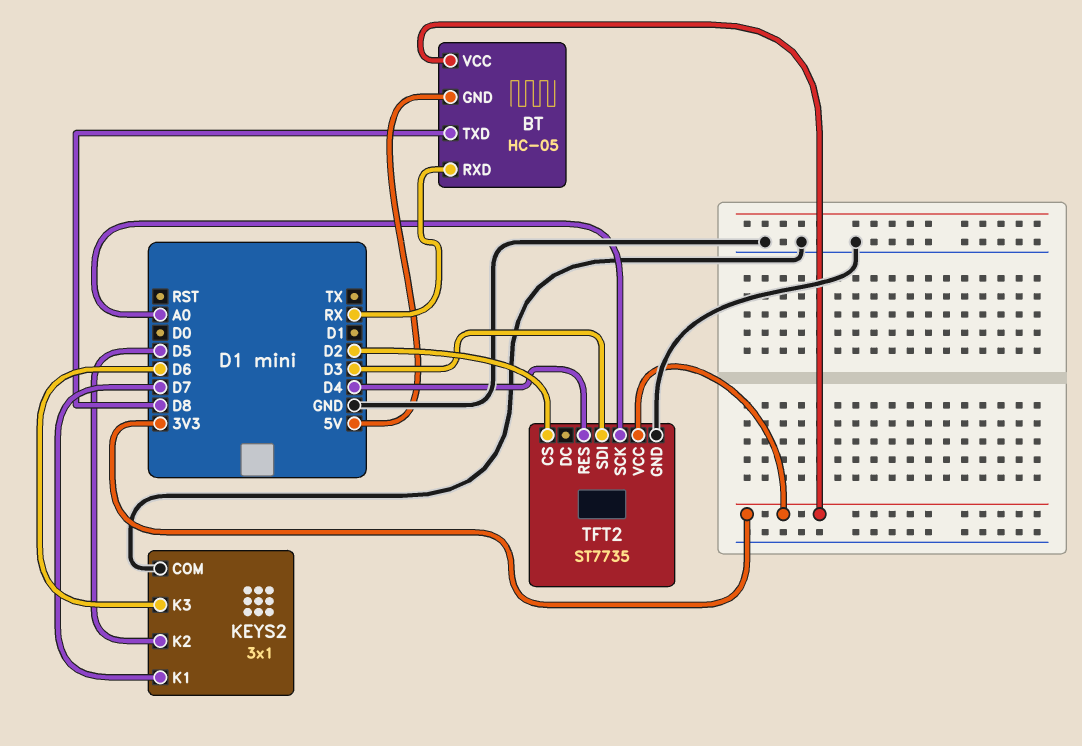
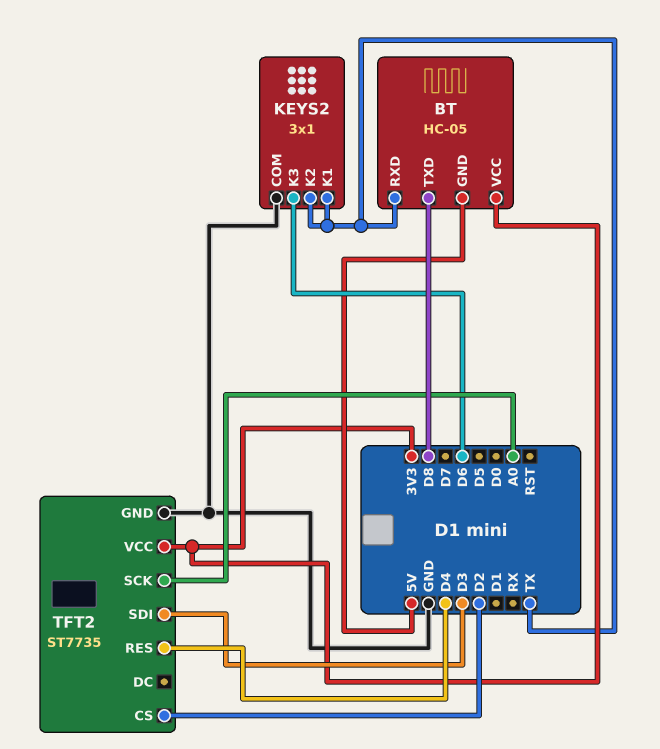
BT pin RXD: RX -> TX
KEYS2 pin K1: D7 -> TX
KEYS2 pin K2: D5 -> TX

